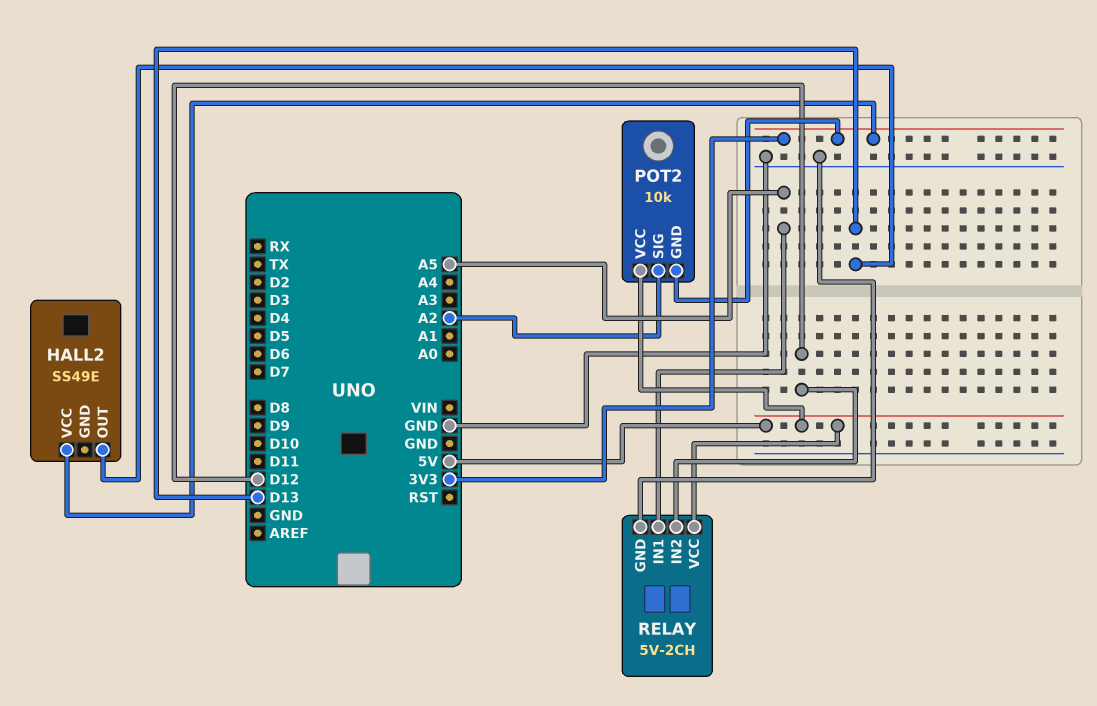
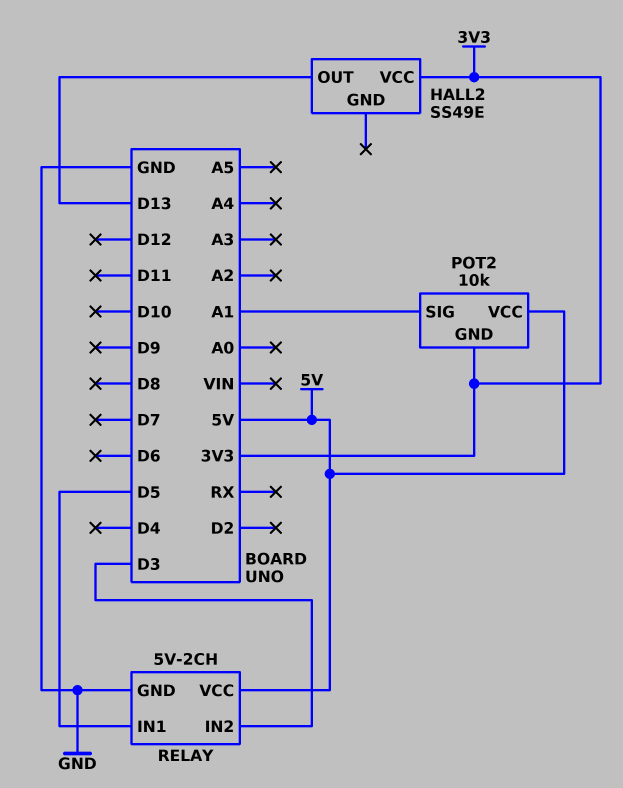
POT2 pin SIG: A2 -> A1
RELAY pin IN1: A5 -> D5
RELAY pin IN2: D12 -> D3

